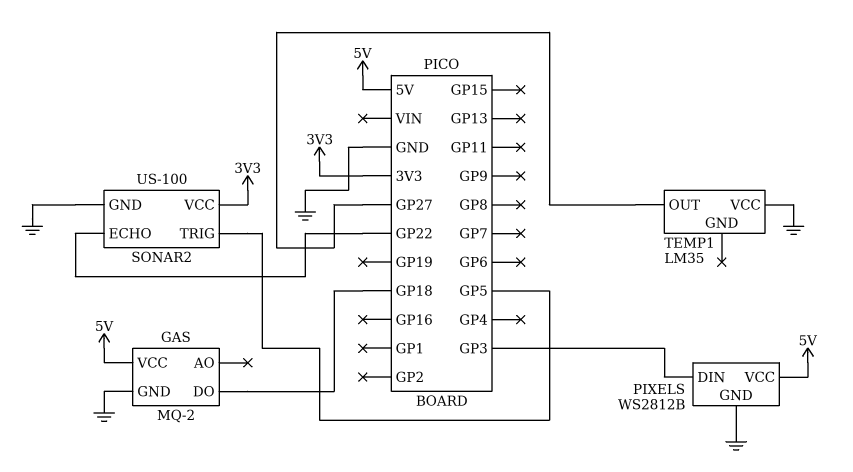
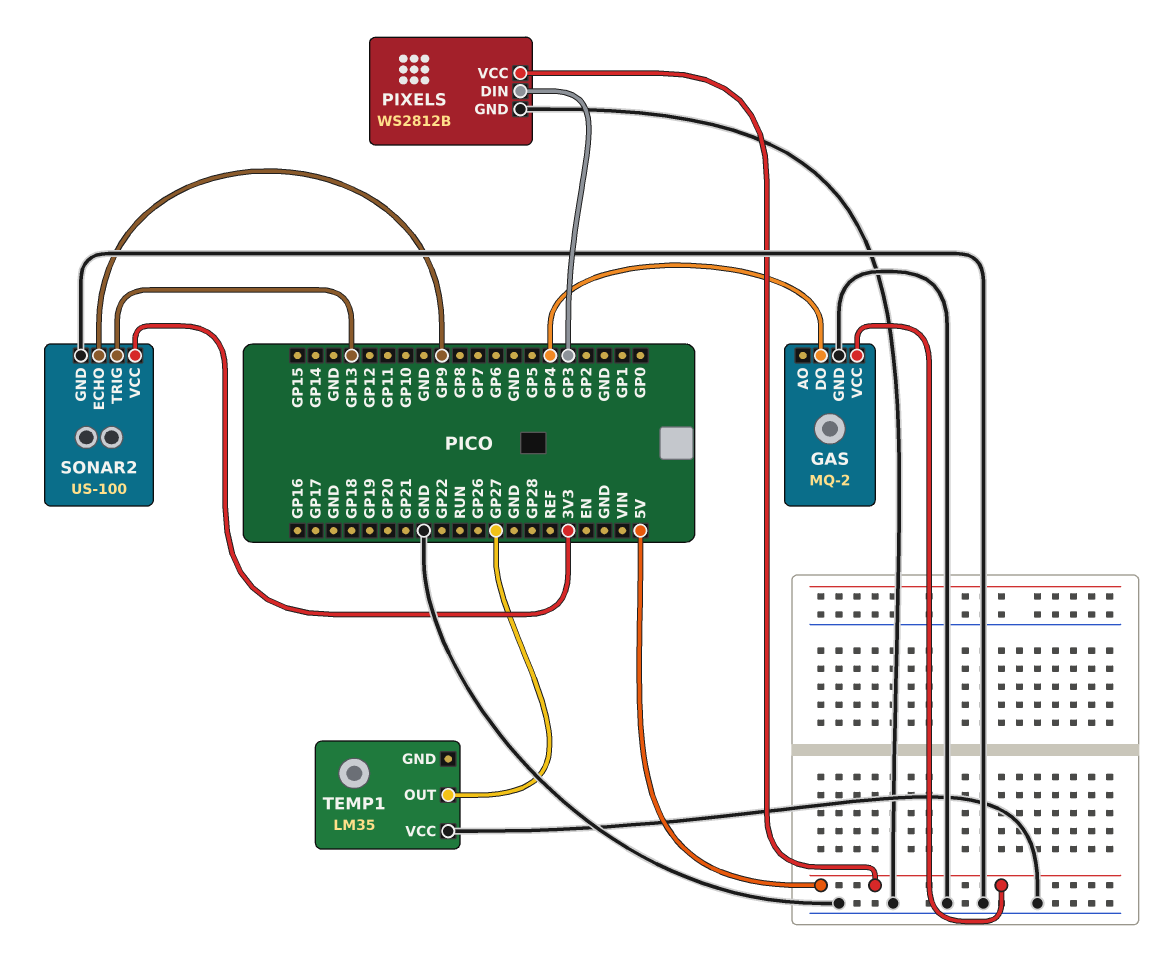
GAS pin DO: GP18 -> GP4
SONAR2 pin ECHO: GP22 -> GP9
SONAR2 pin TRIG: GP5 -> GP13

